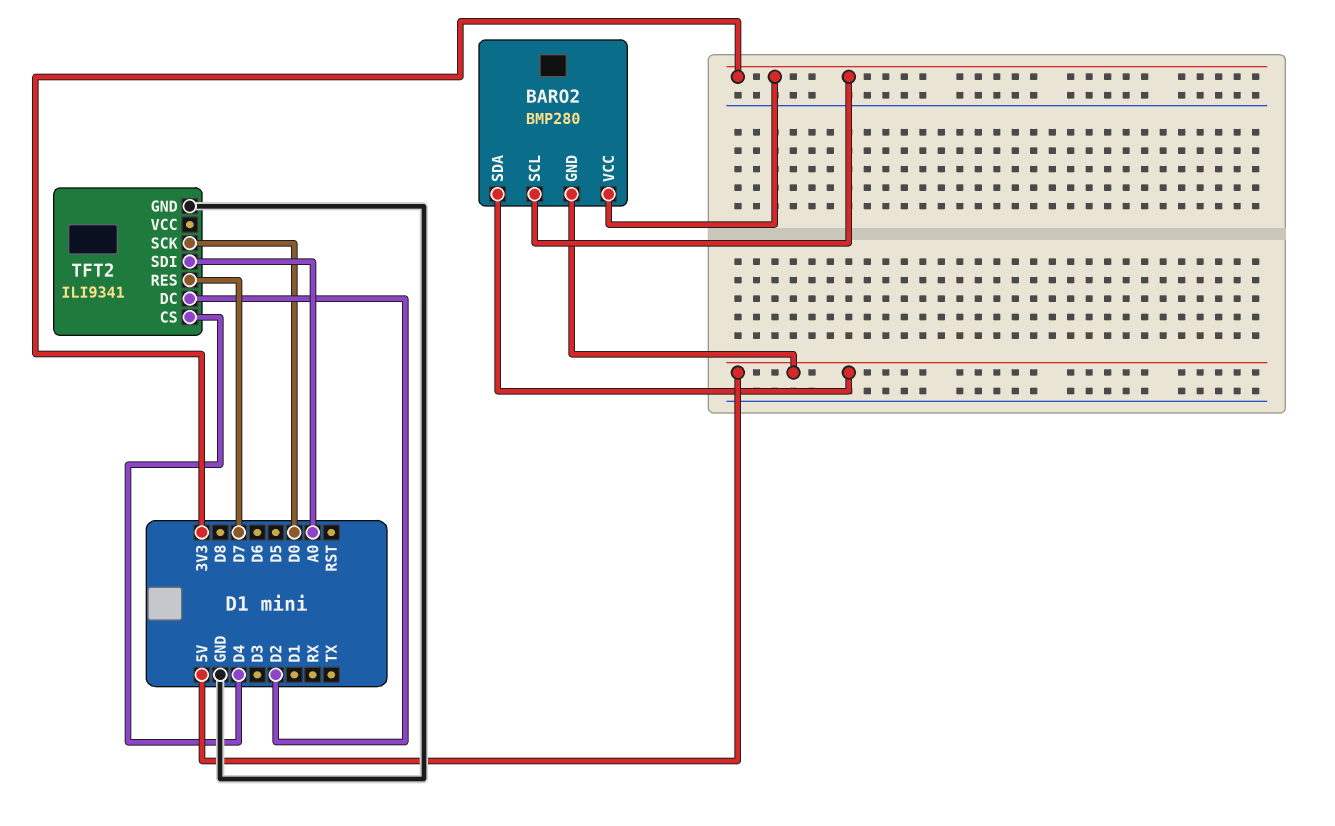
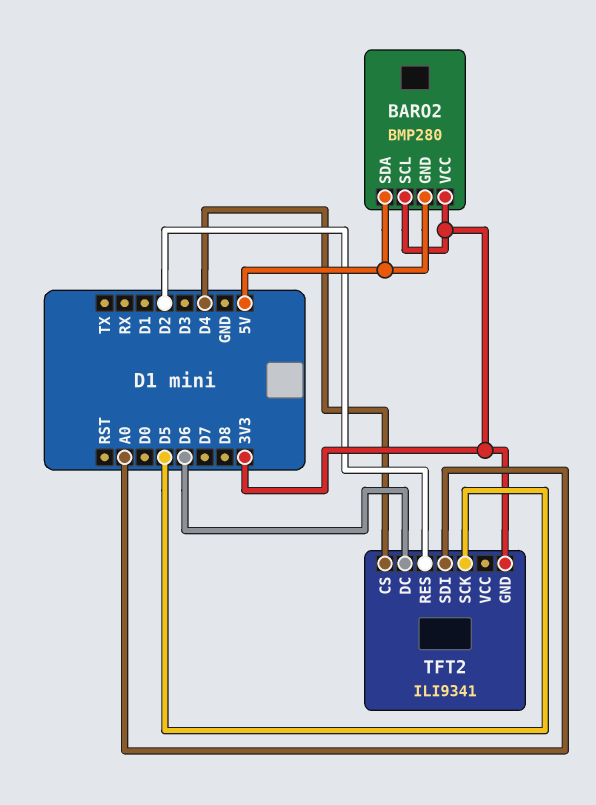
TFT2 pin DC: D2 -> D6
TFT2 pin GND: GND -> 3V3
TFT2 pin RES: D7 -> D2
TFT2 pin SCK: D0 -> D5

